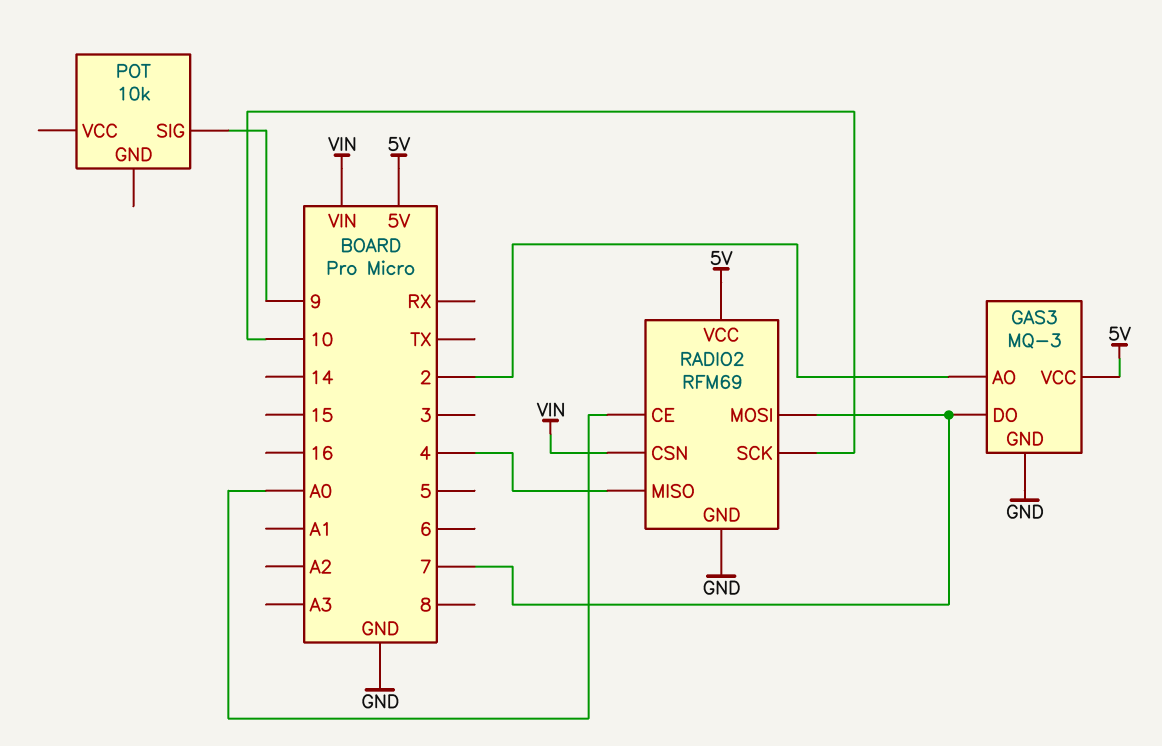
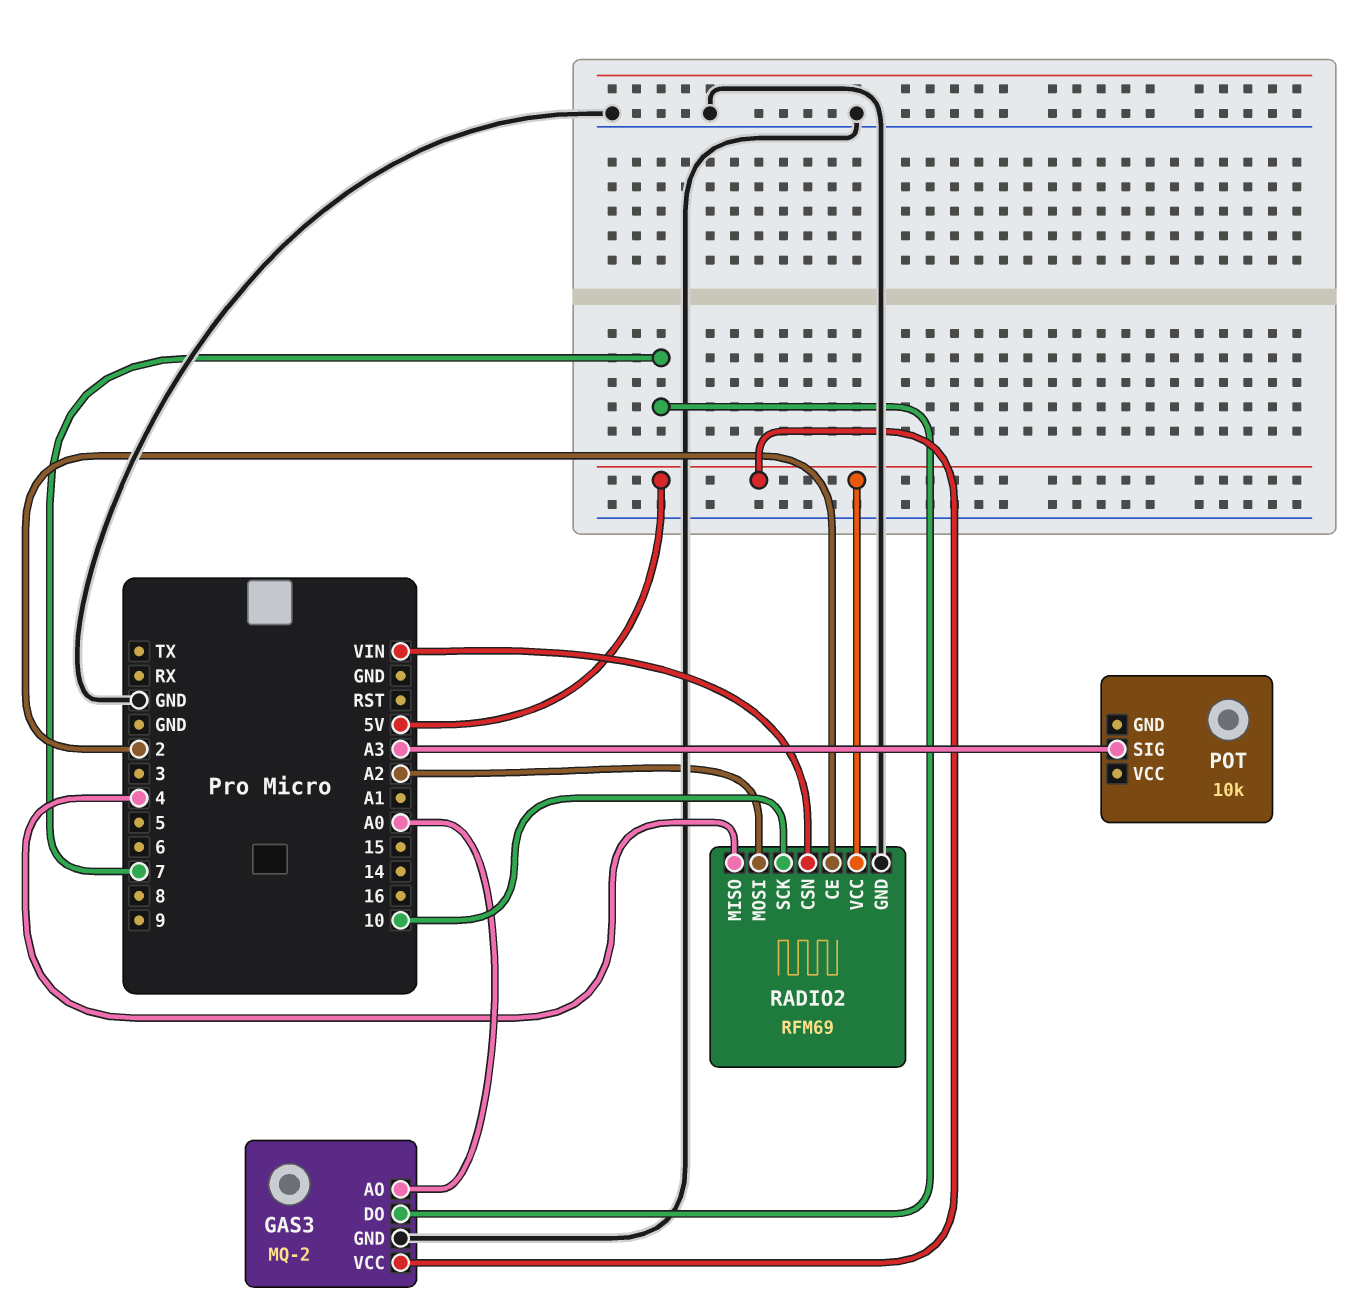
GAS3: MQ-3 -> MQ-2
GAS3 pin AO: 2 -> A0
POT pin SIG: 9 -> A3
RADIO2 pin CE: A0 -> 2
RADIO2 pin MOSI: 7 -> A2

